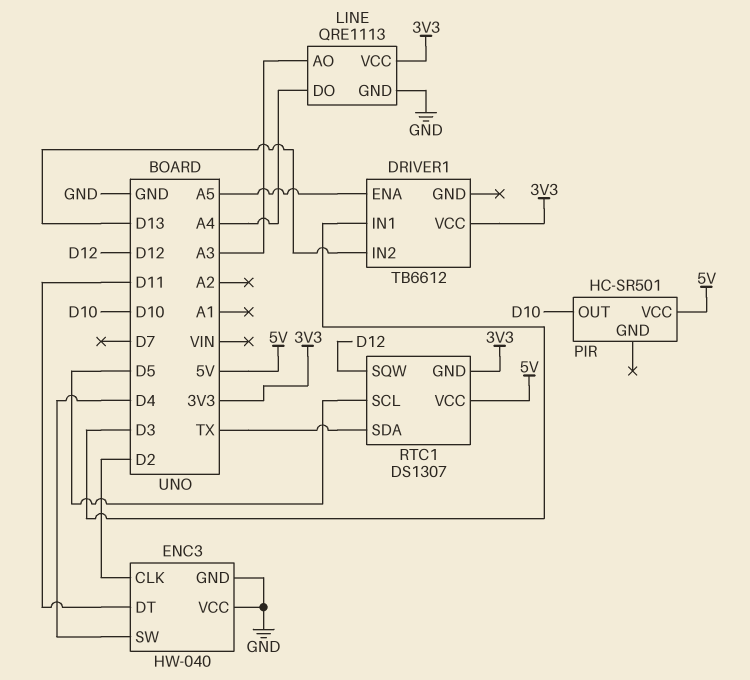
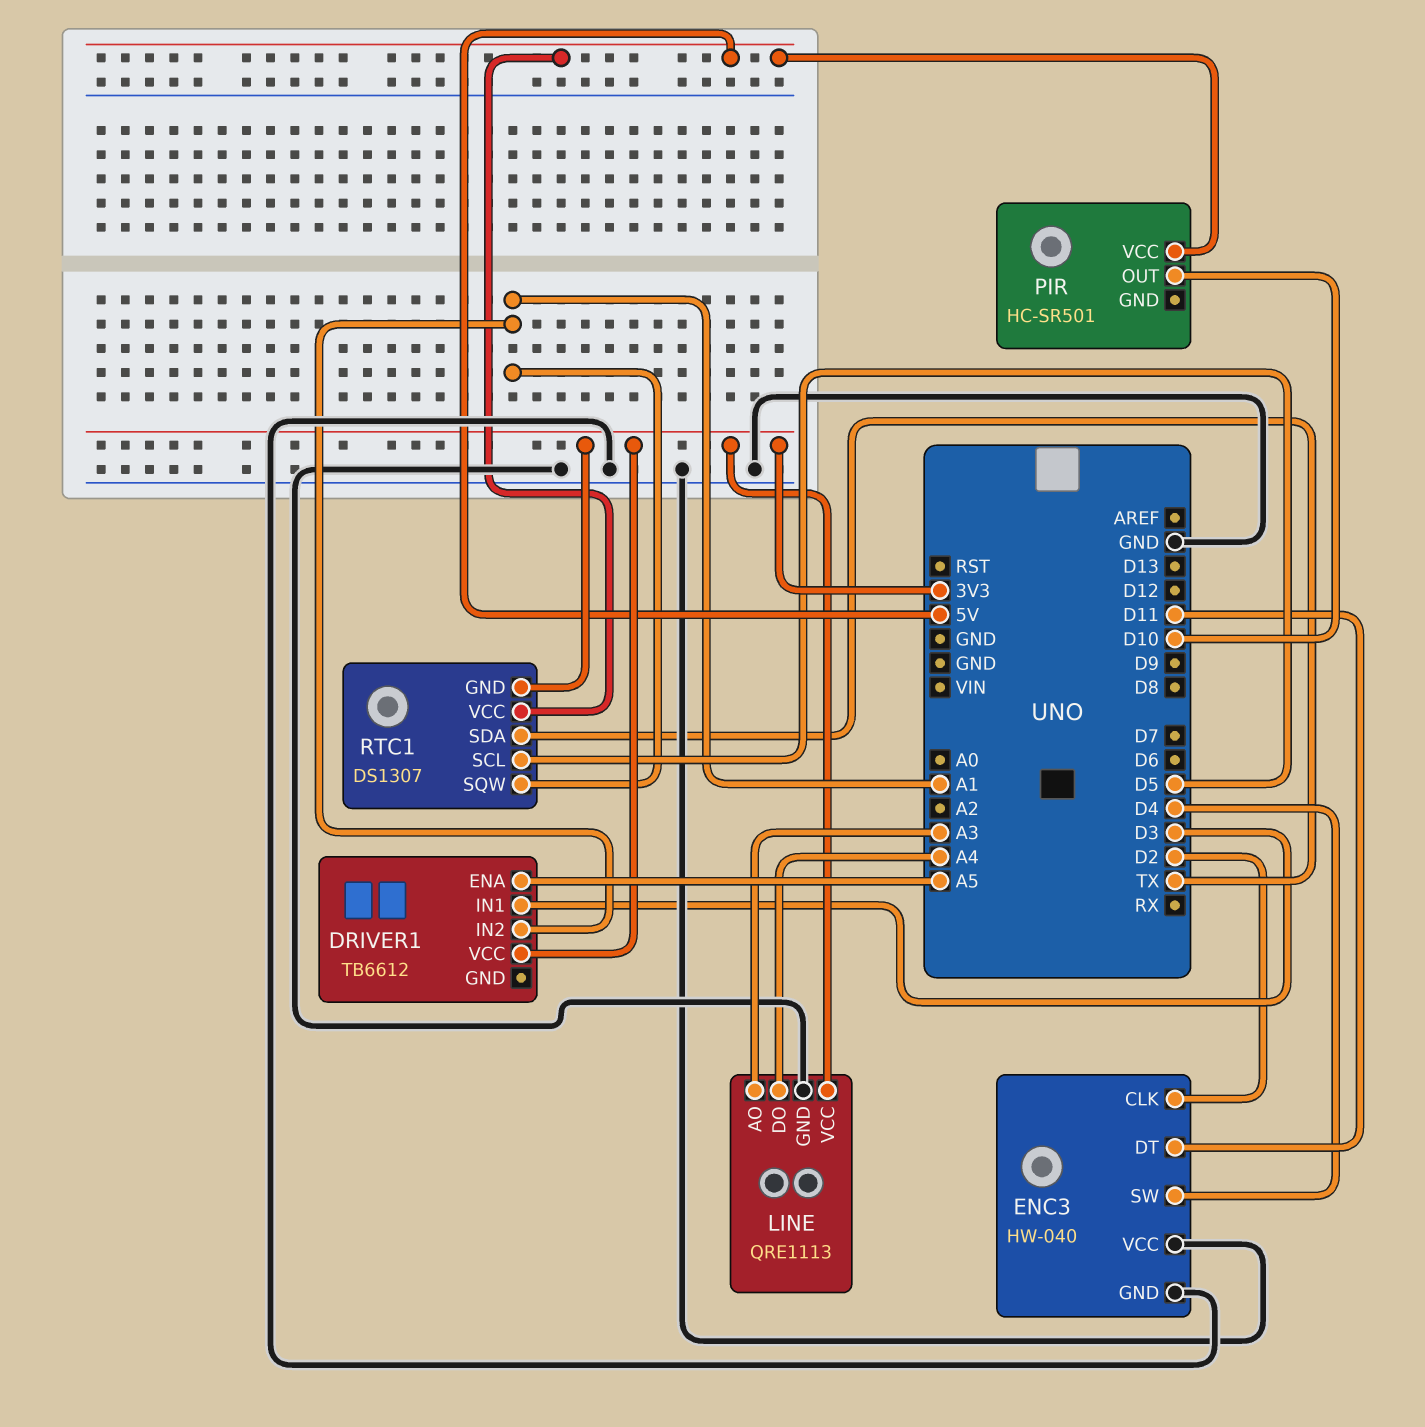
DRIVER1 pin IN2: D13 -> A1
RTC1 pin SQW: D12 -> A1

